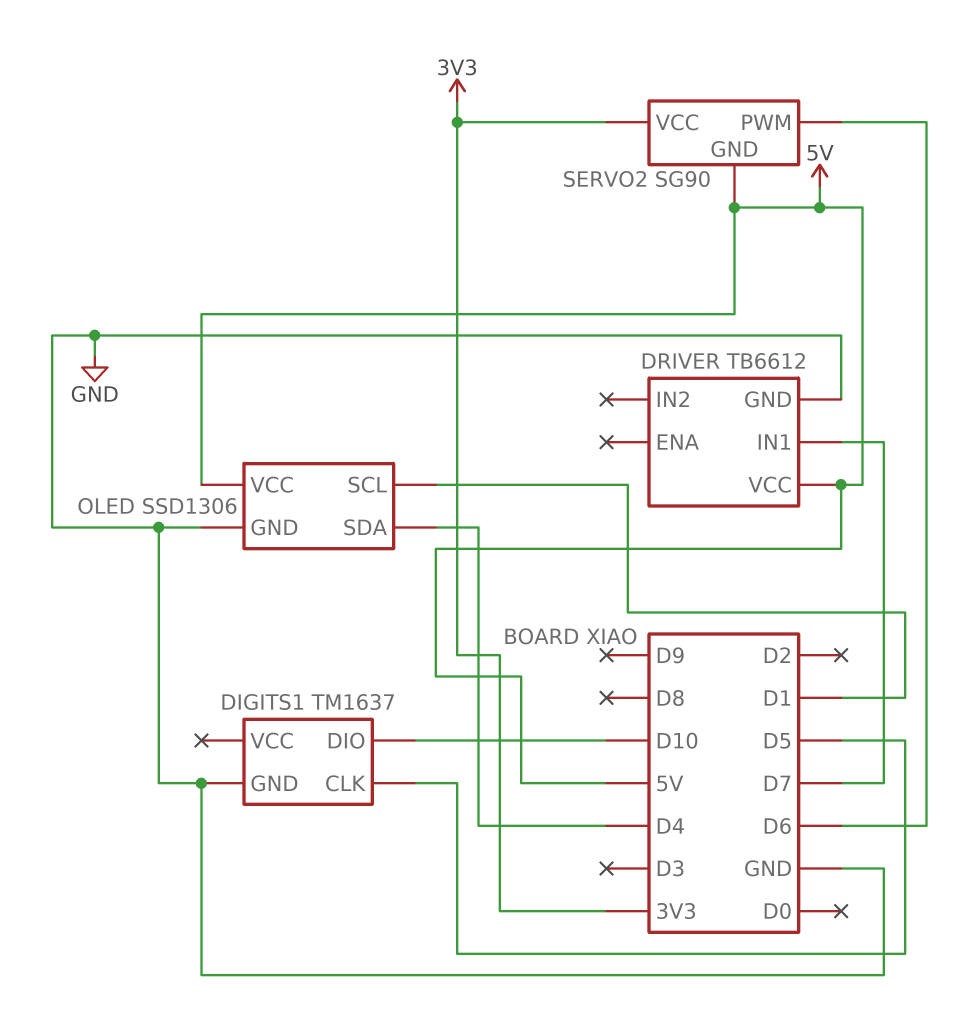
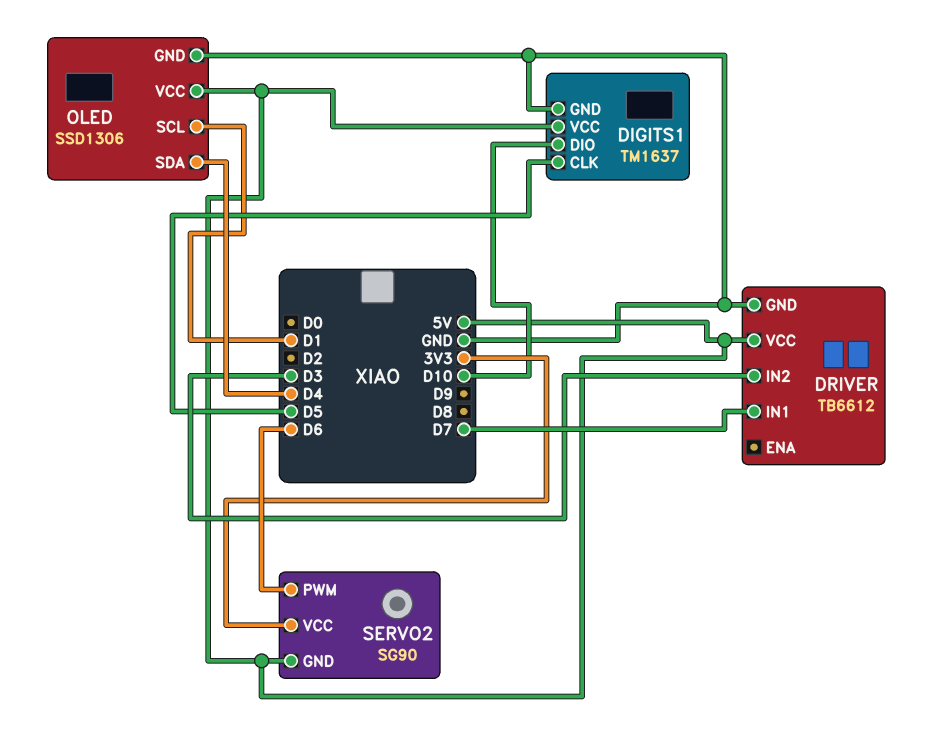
DIGITS1 pin VCC: none -> 5V
DRIVER pin IN2: none -> D3

